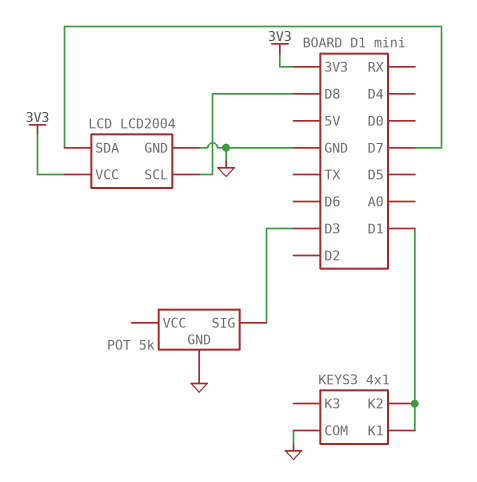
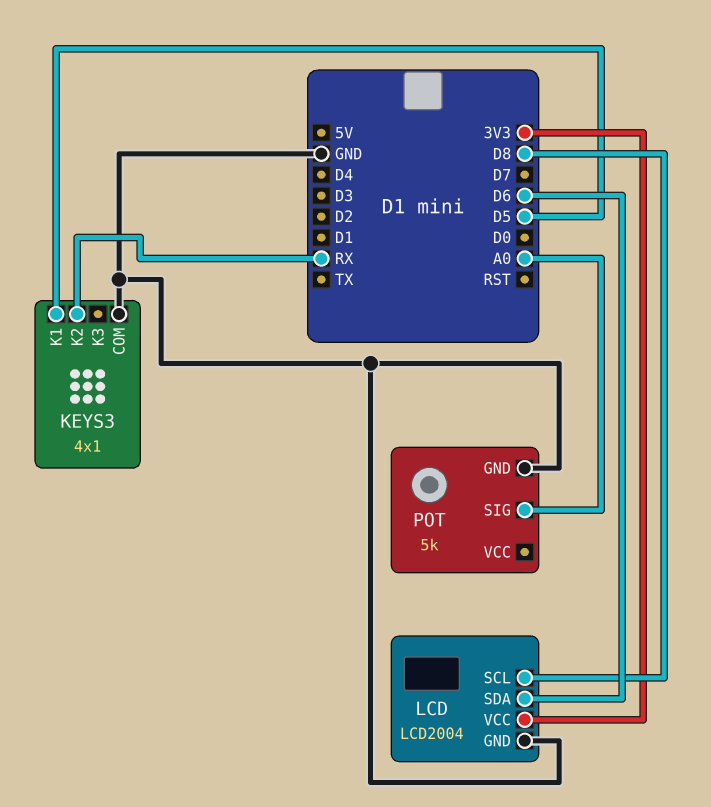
KEYS3 pin K1: D1 -> D5
KEYS3 pin K2: D1 -> RX
LCD pin SDA: D7 -> D6
POT pin SIG: D3 -> A0

